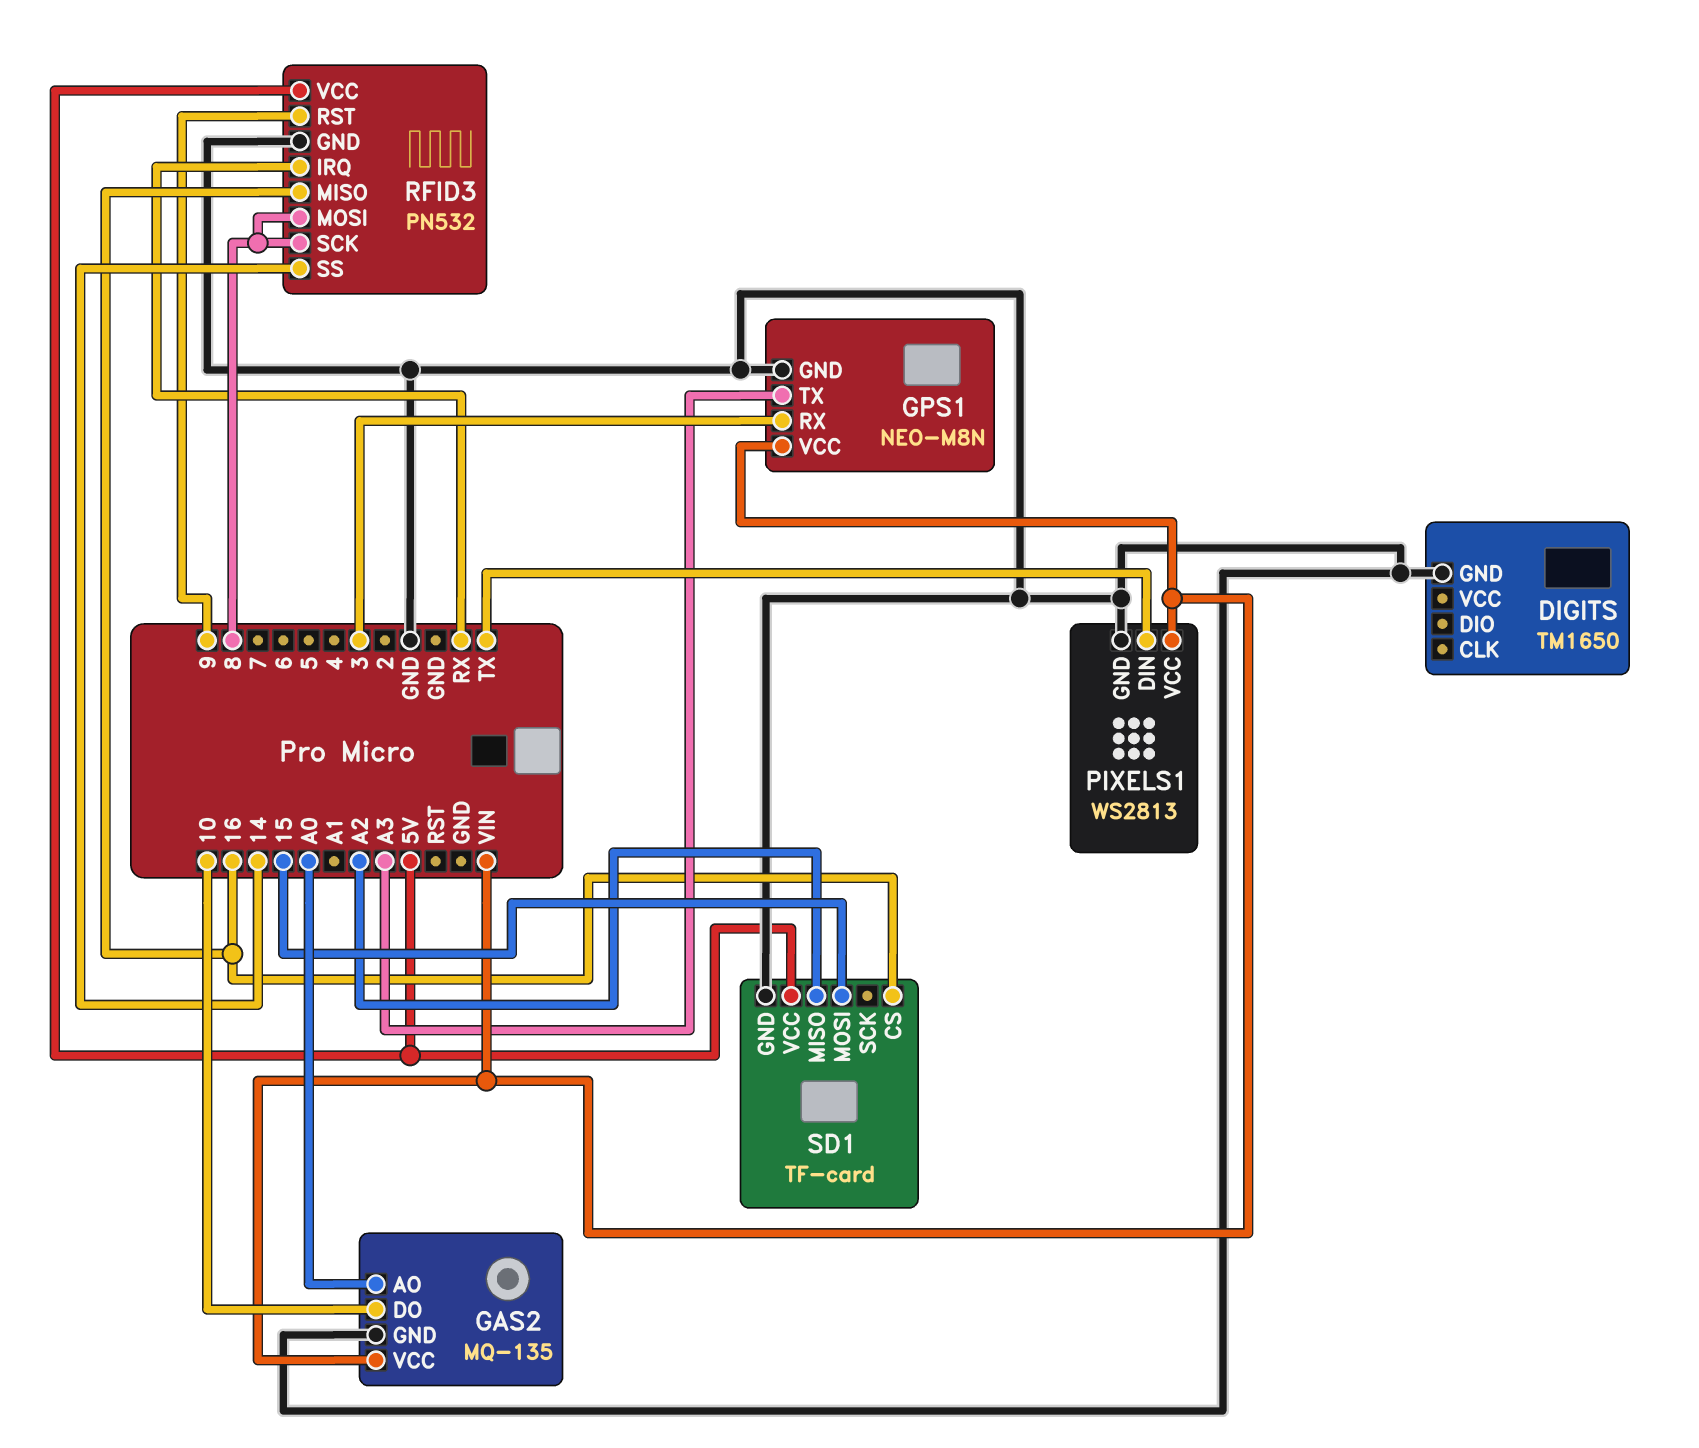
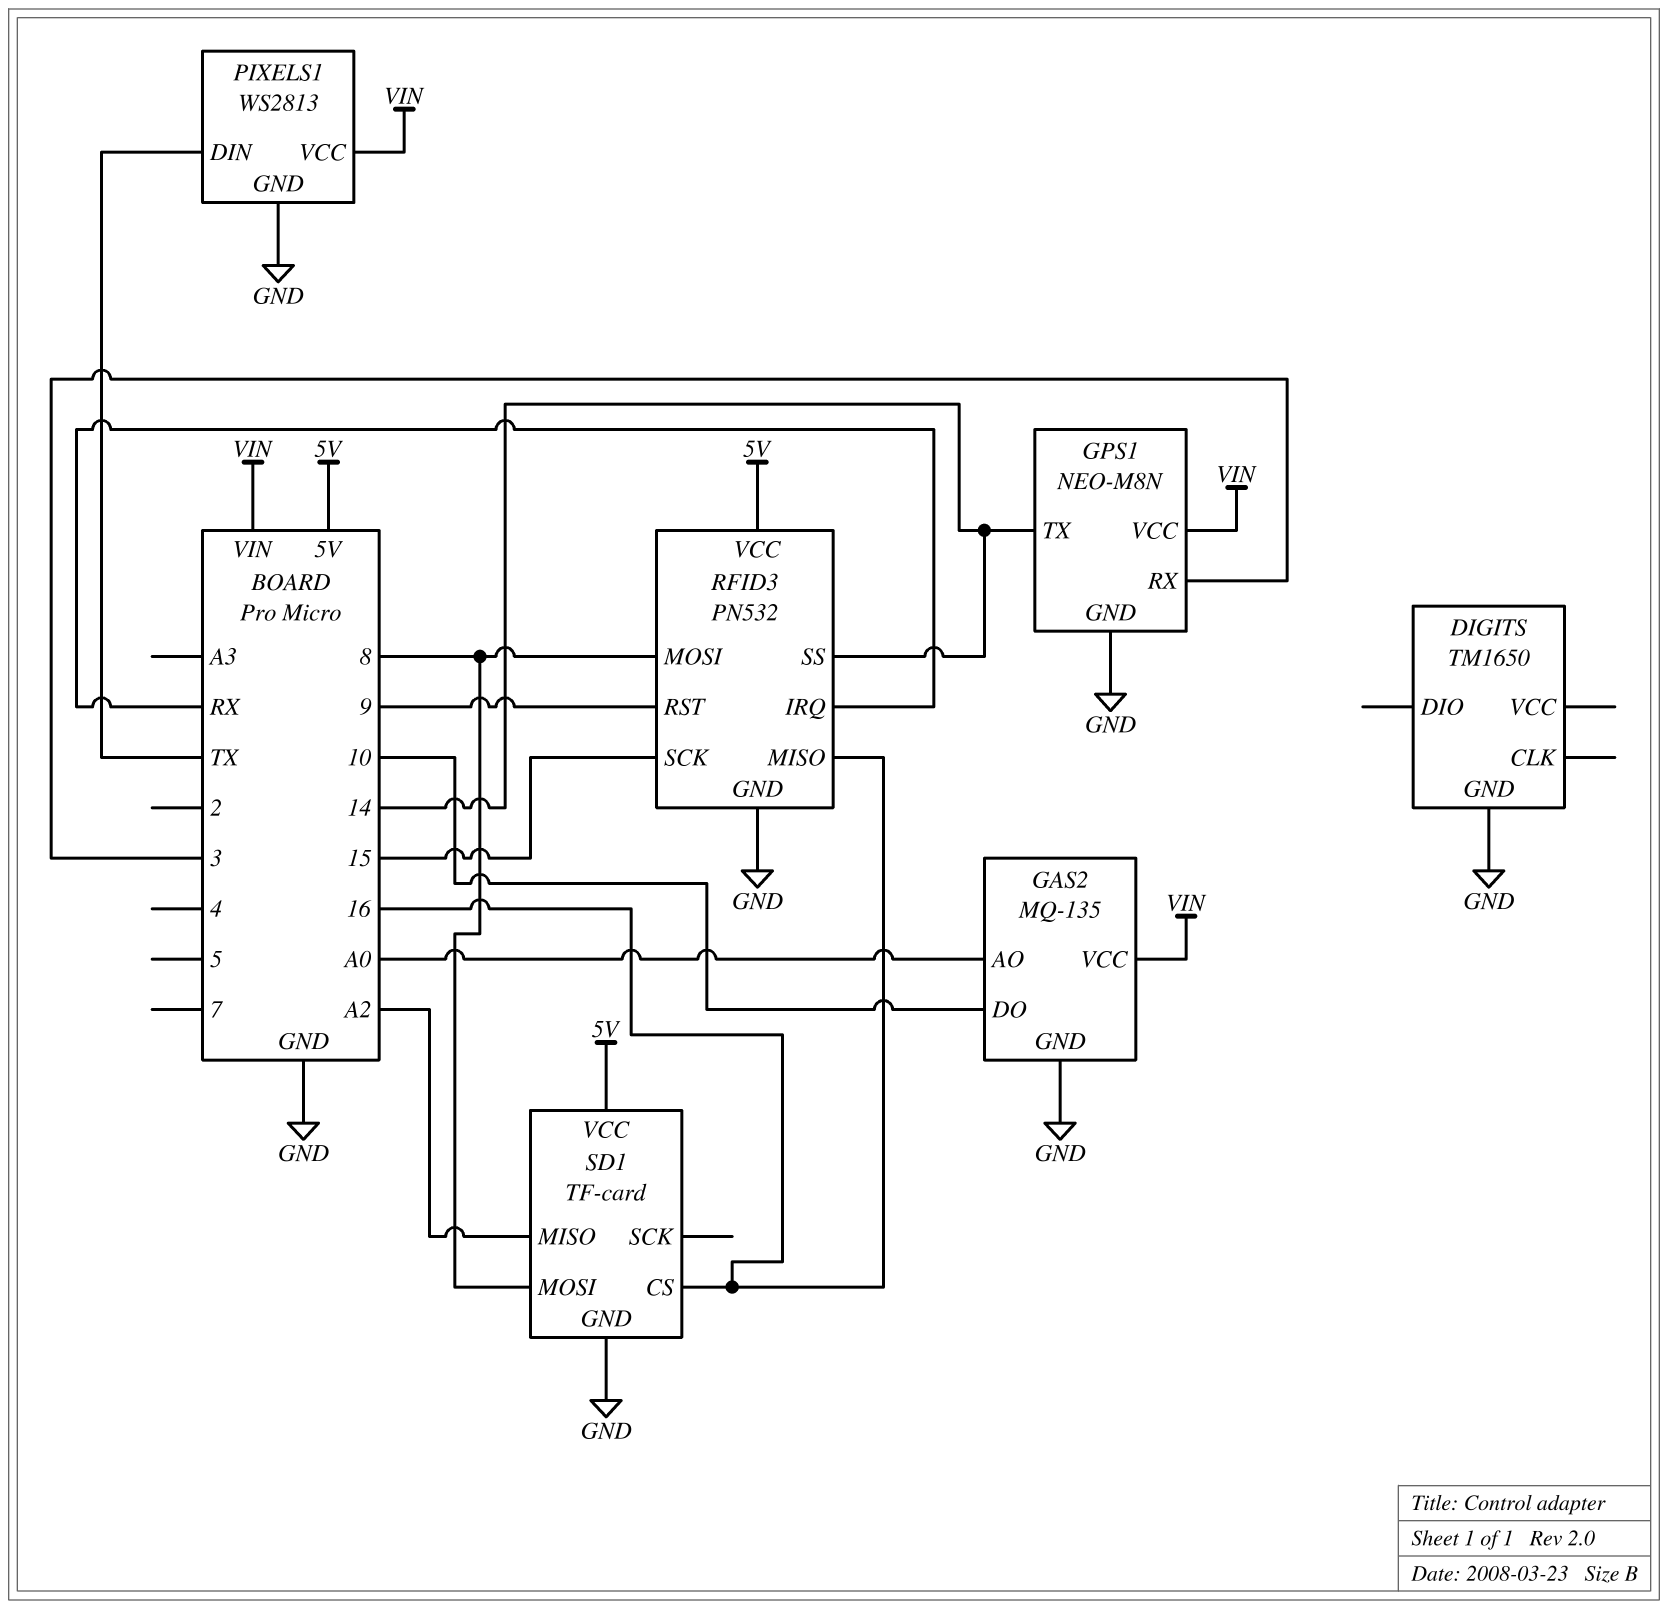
GPS1 pin TX: A3 -> 14
RFID3 pin SCK: 8 -> 15
SD1 pin MOSI: 15 -> 8

